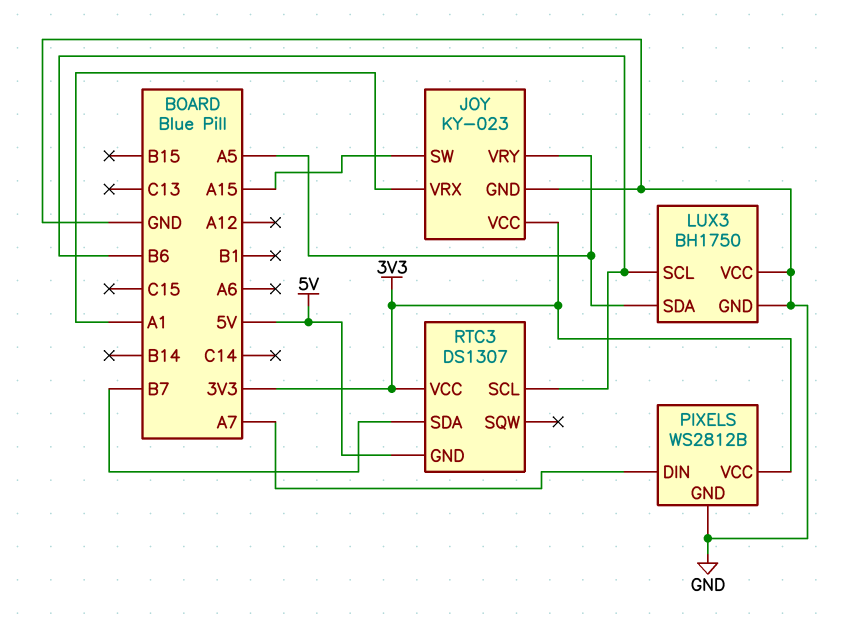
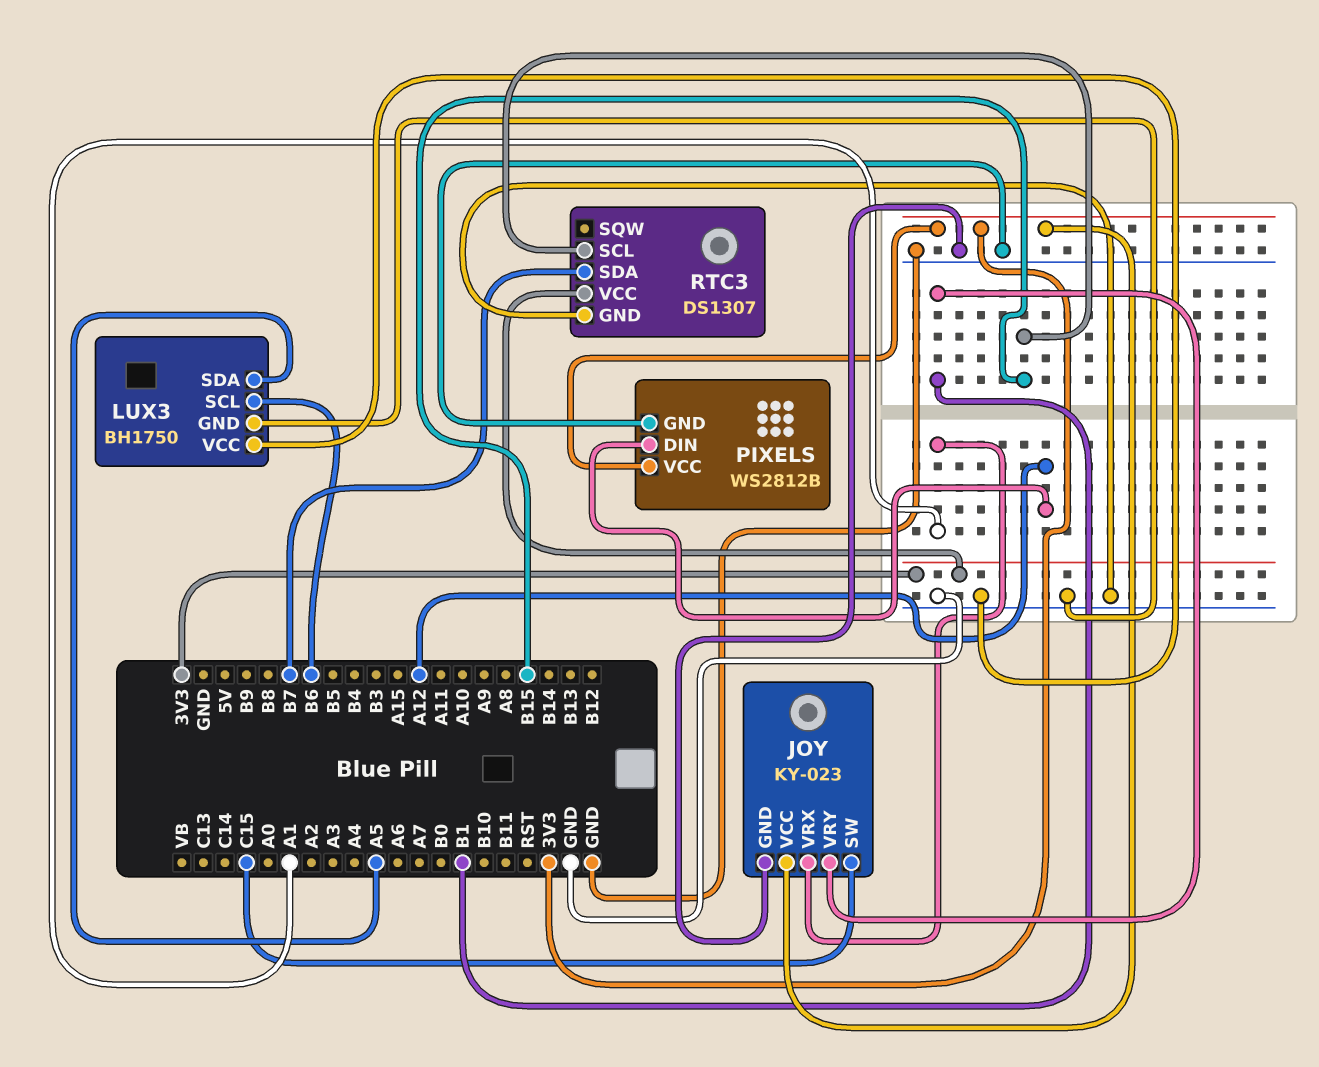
JOY pin SW: A15 -> C15
JOY pin VRY: A5 -> B1
PIXELS pin DIN: A7 -> A12
RTC3 pin GND: 5V -> GND
RTC3 pin SCL: B6 -> B15

